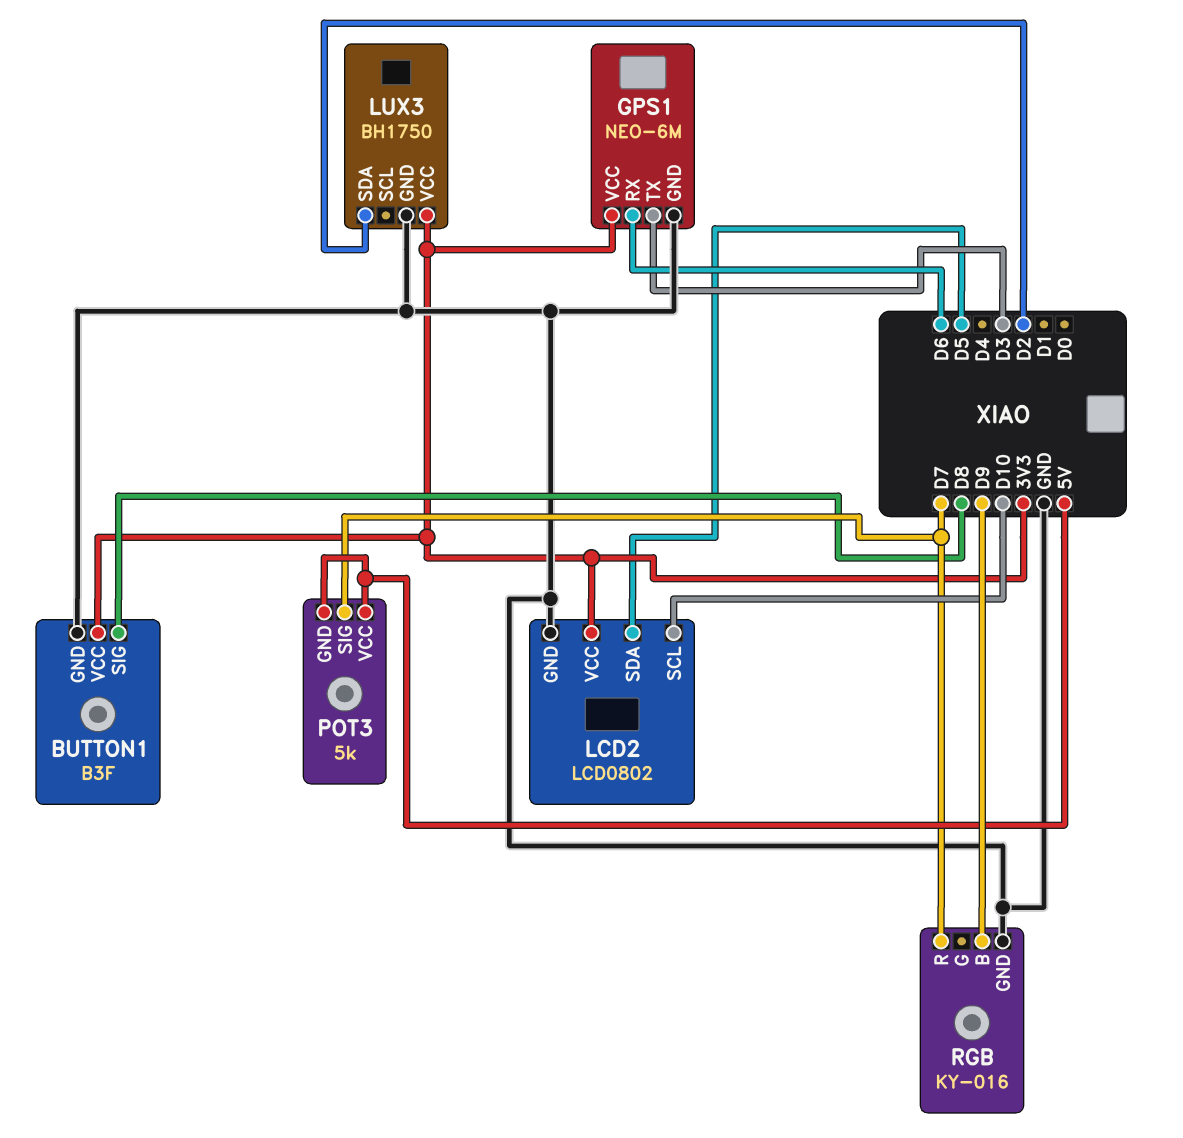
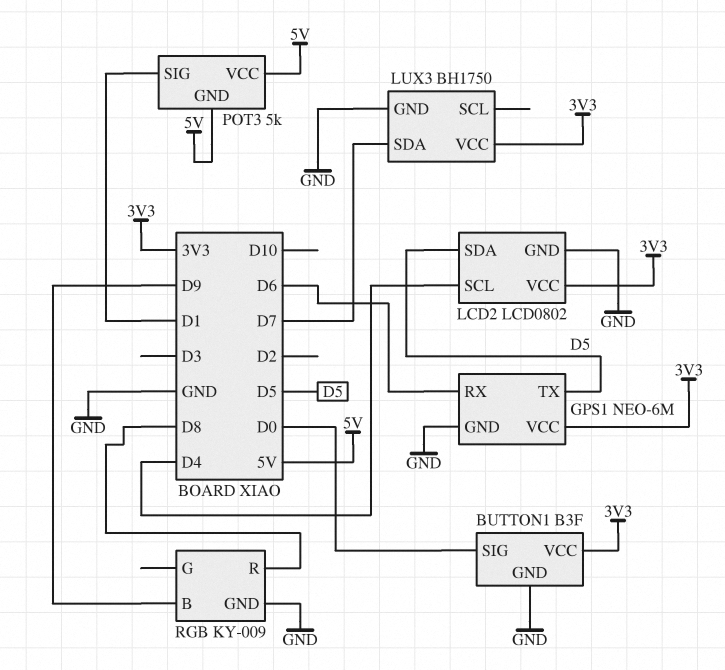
BUTTON1 pin SIG: D8 -> D0
GPS1 pin TX: D3 -> D5
LCD2 pin SCL: D10 -> D4
LUX3 pin SDA: D2 -> D7
POT3 pin SIG: D7 -> D1
RGB: KY-016 -> KY-009
RGB pin R: D7 -> D8

